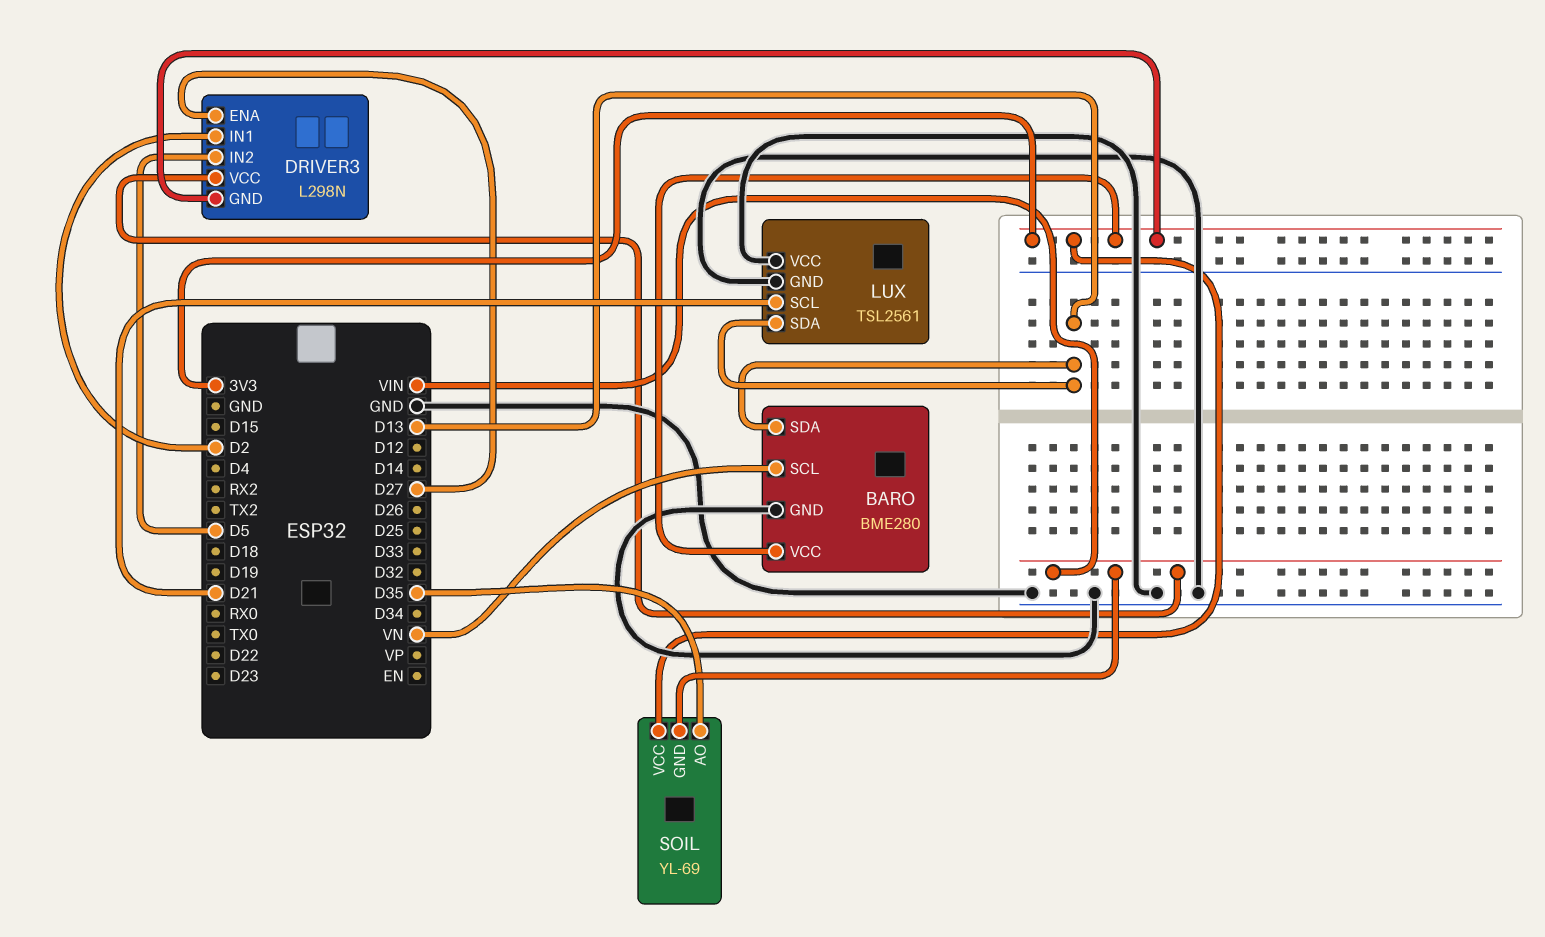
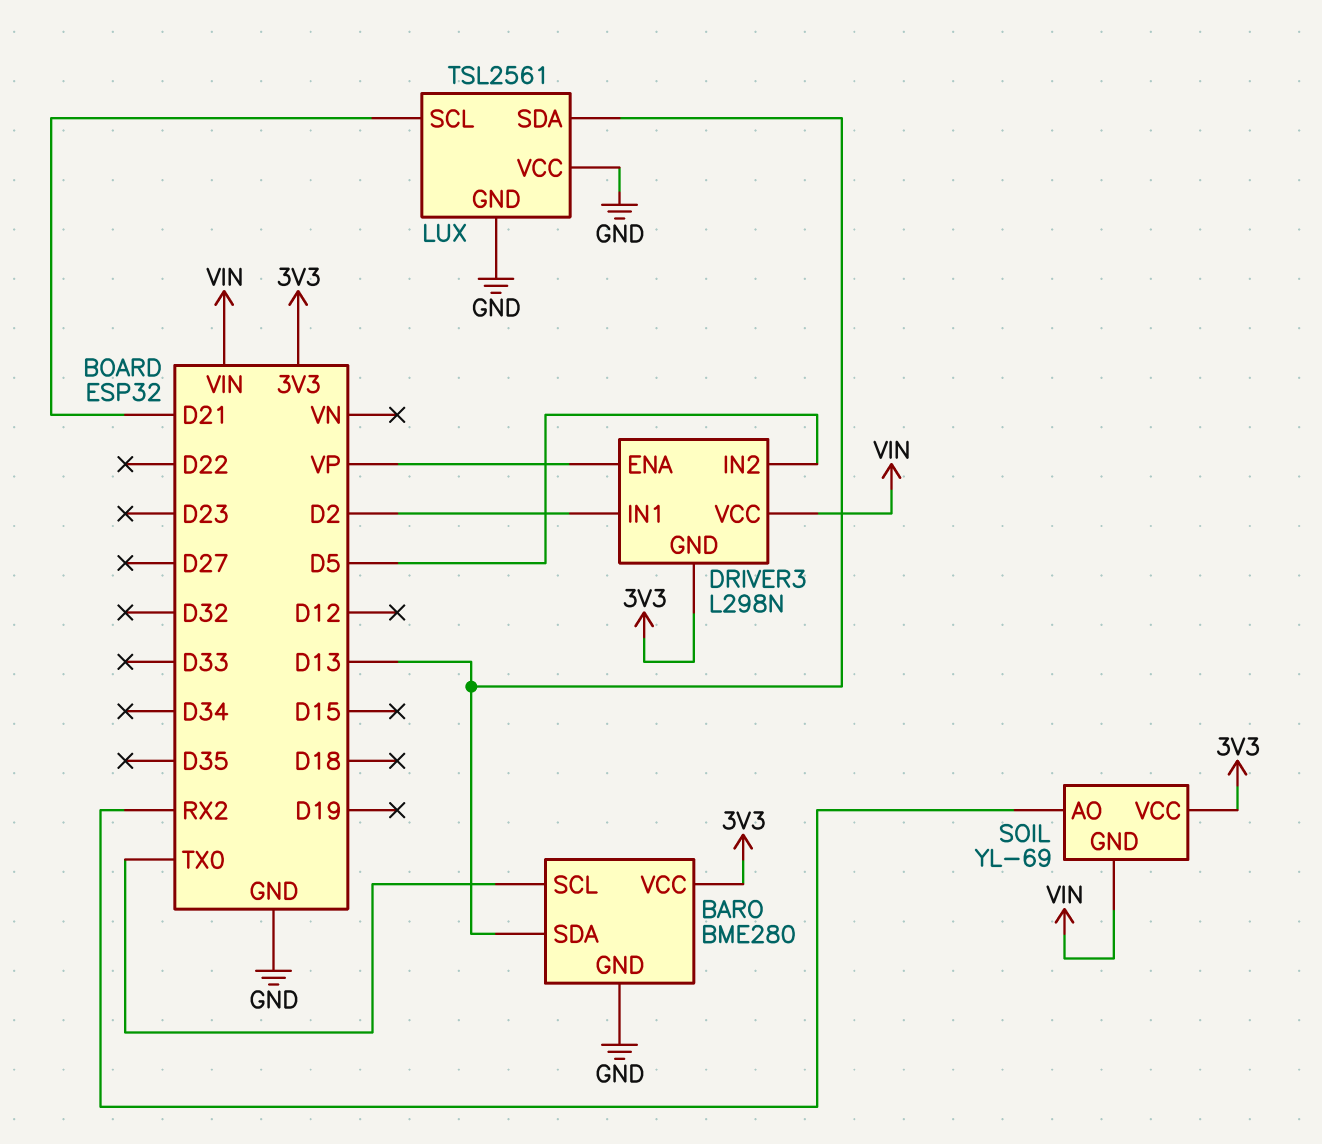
BARO pin SCL: VN -> TX0
DRIVER3 pin ENA: D27 -> VP
SOIL pin AO: D35 -> RX2

